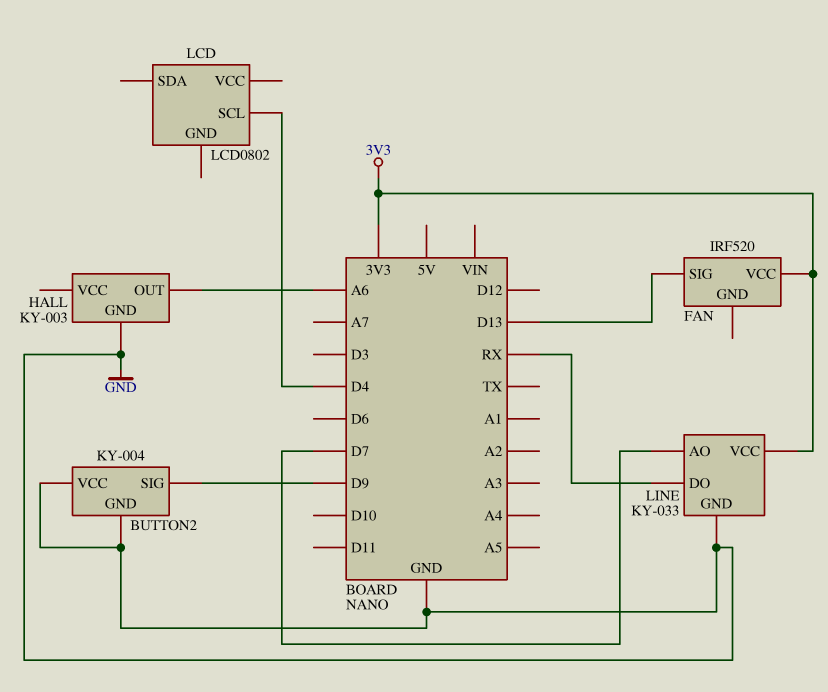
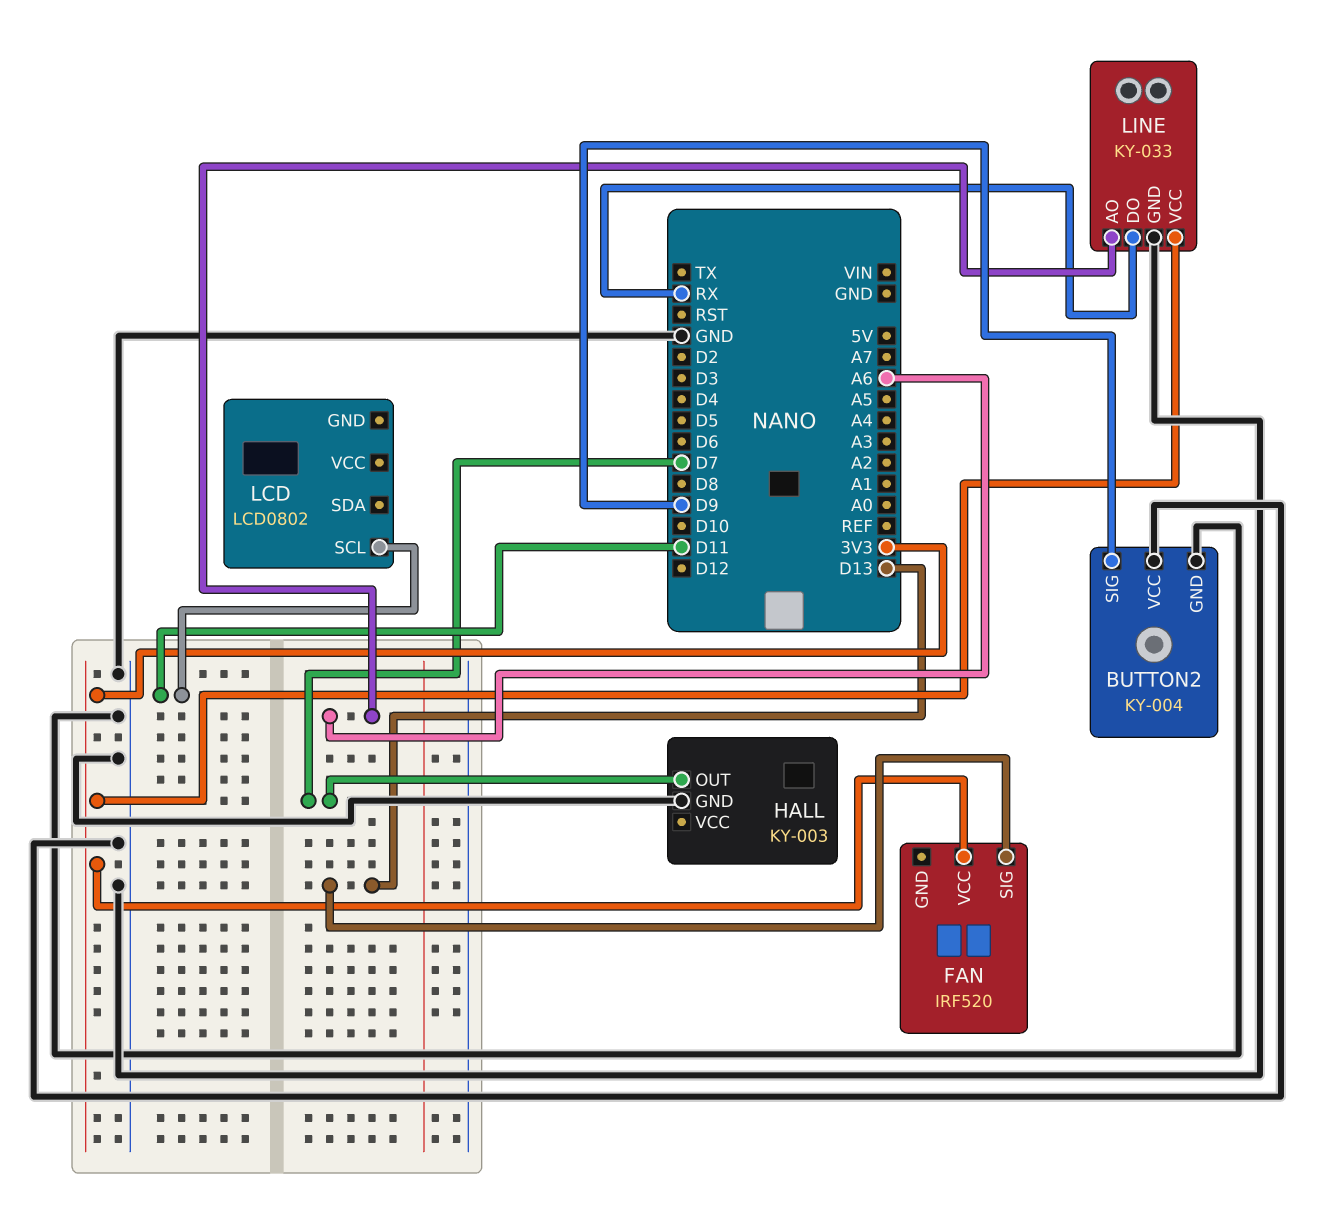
HALL pin OUT: A6 -> D7
LCD pin SCL: D4 -> D11
LINE pin AO: D7 -> A6

